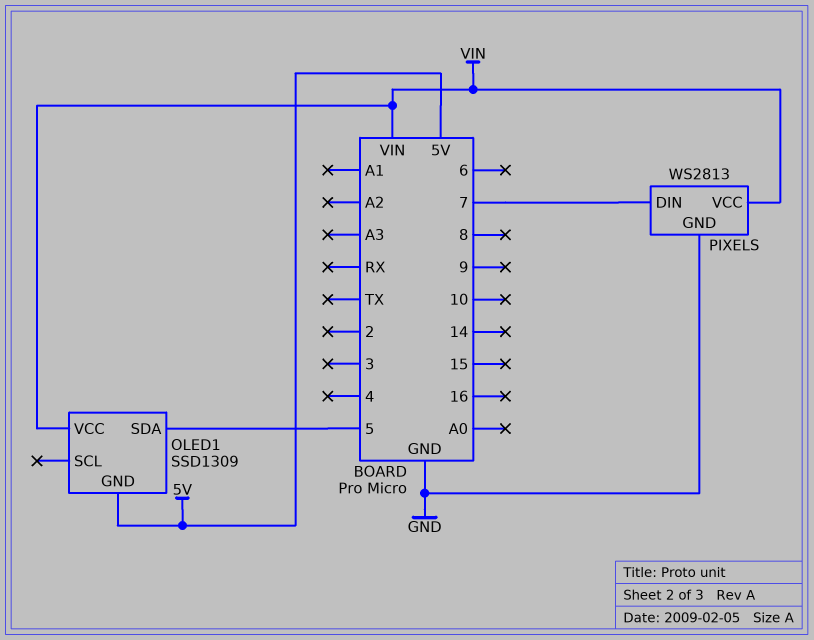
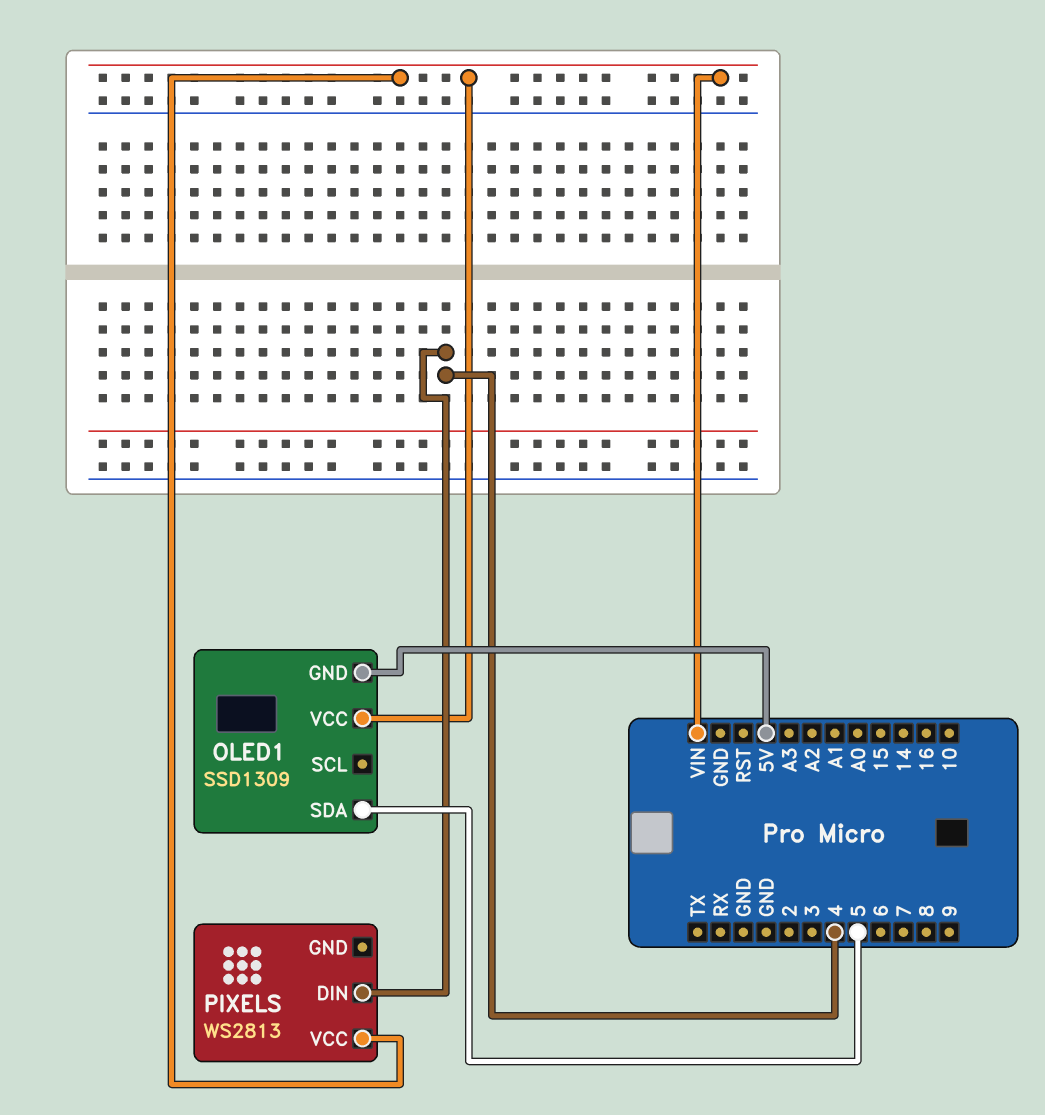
PIXELS pin DIN: 7 -> 4
PIXELS pin GND: GND -> none

